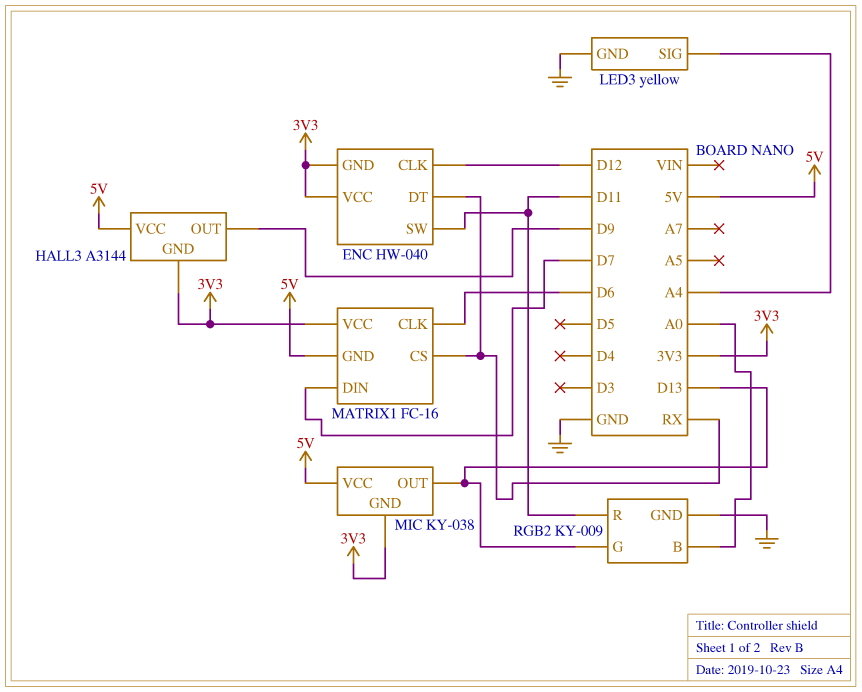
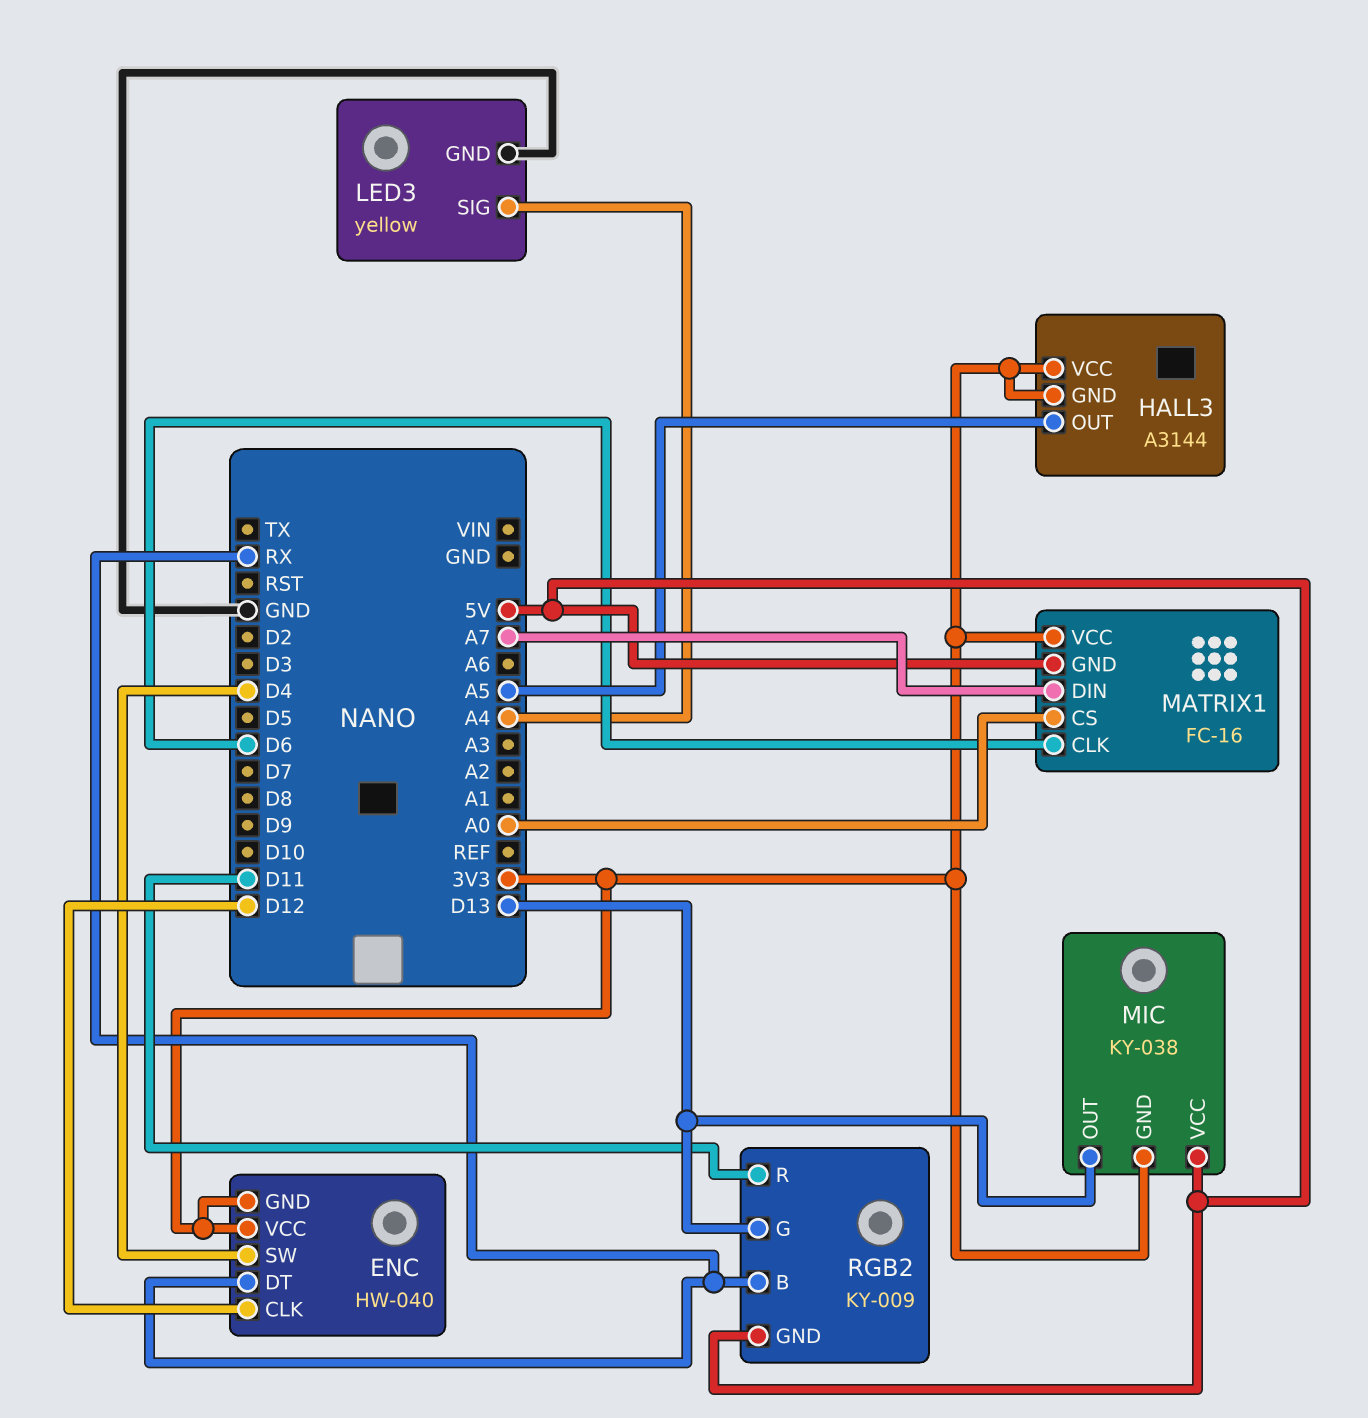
ENC pin SW: D11 -> D4
HALL3 pin OUT: D9 -> A5
HALL3 pin VCC: 5V -> 3V3
MATRIX1 pin CS: RX -> A0
MATRIX1 pin DIN: D7 -> A7
RGB2 pin B: A0 -> RX
RGB2 pin GND: GND -> 5V

